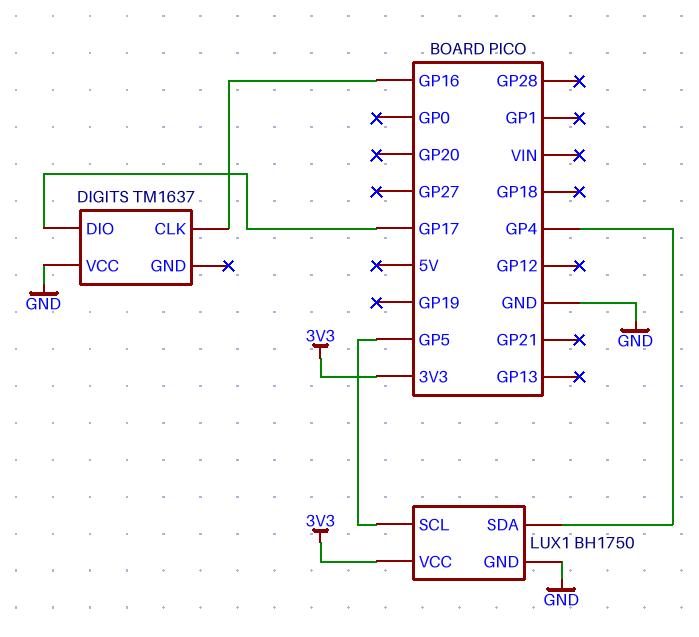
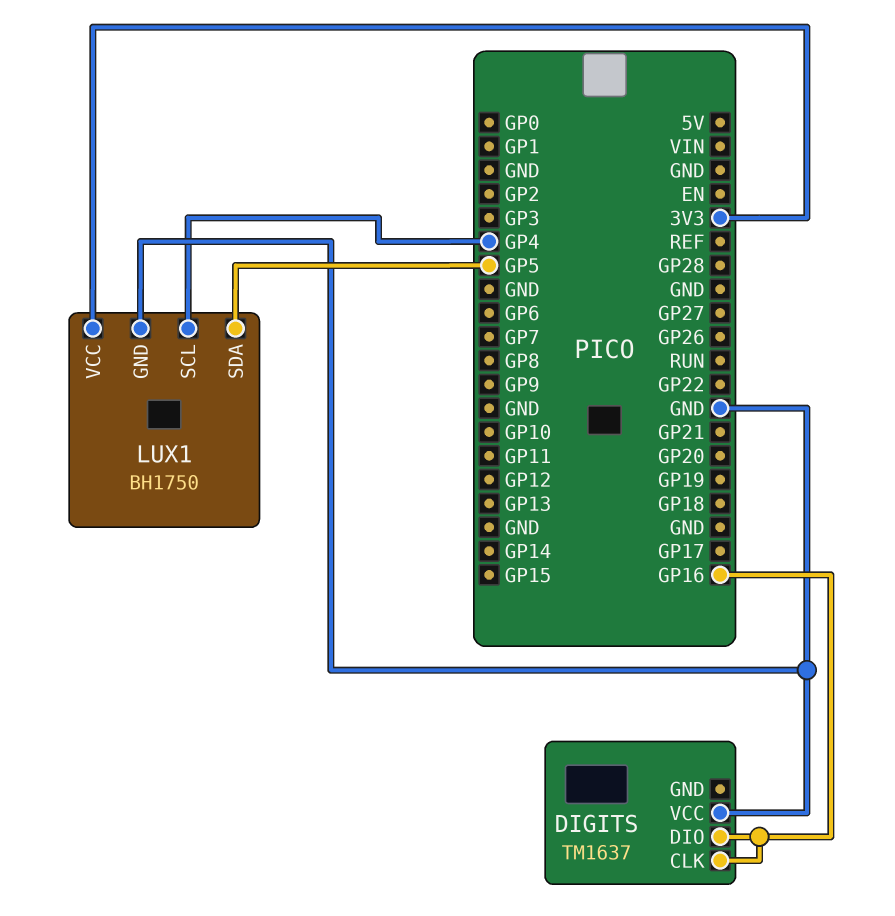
DIGITS pin DIO: GP17 -> GP16
LUX1 pin SCL: GP5 -> GP4
LUX1 pin SDA: GP4 -> GP5

